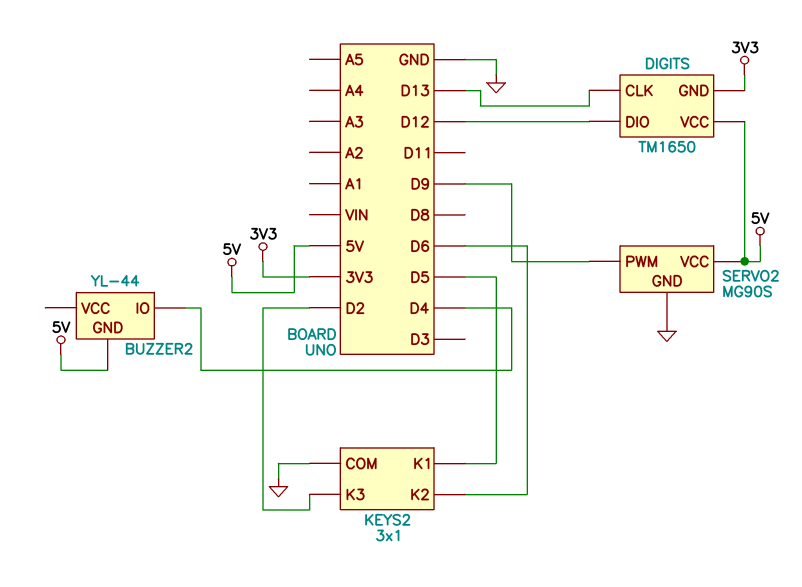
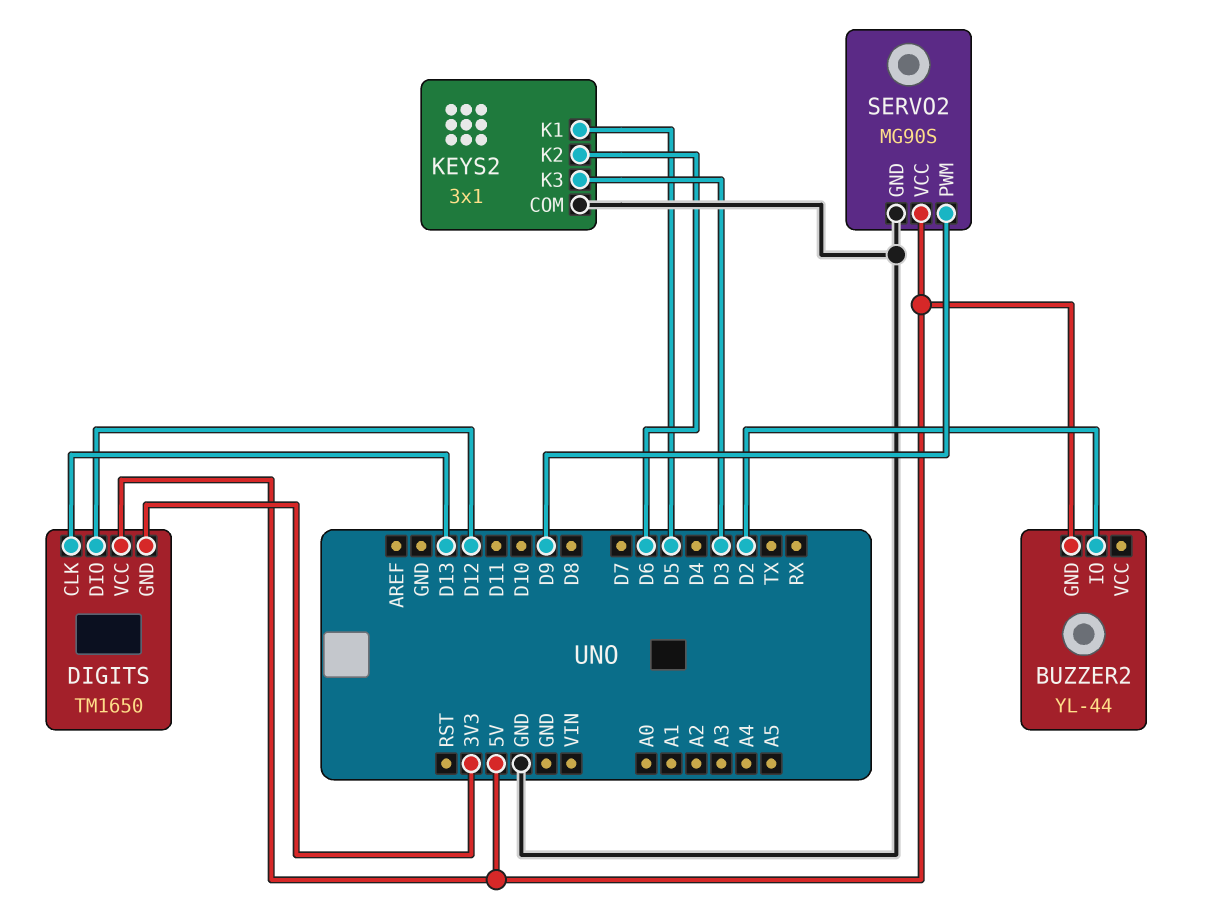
BUZZER2 pin IO: D4 -> D2
KEYS2 pin K3: D2 -> D3

